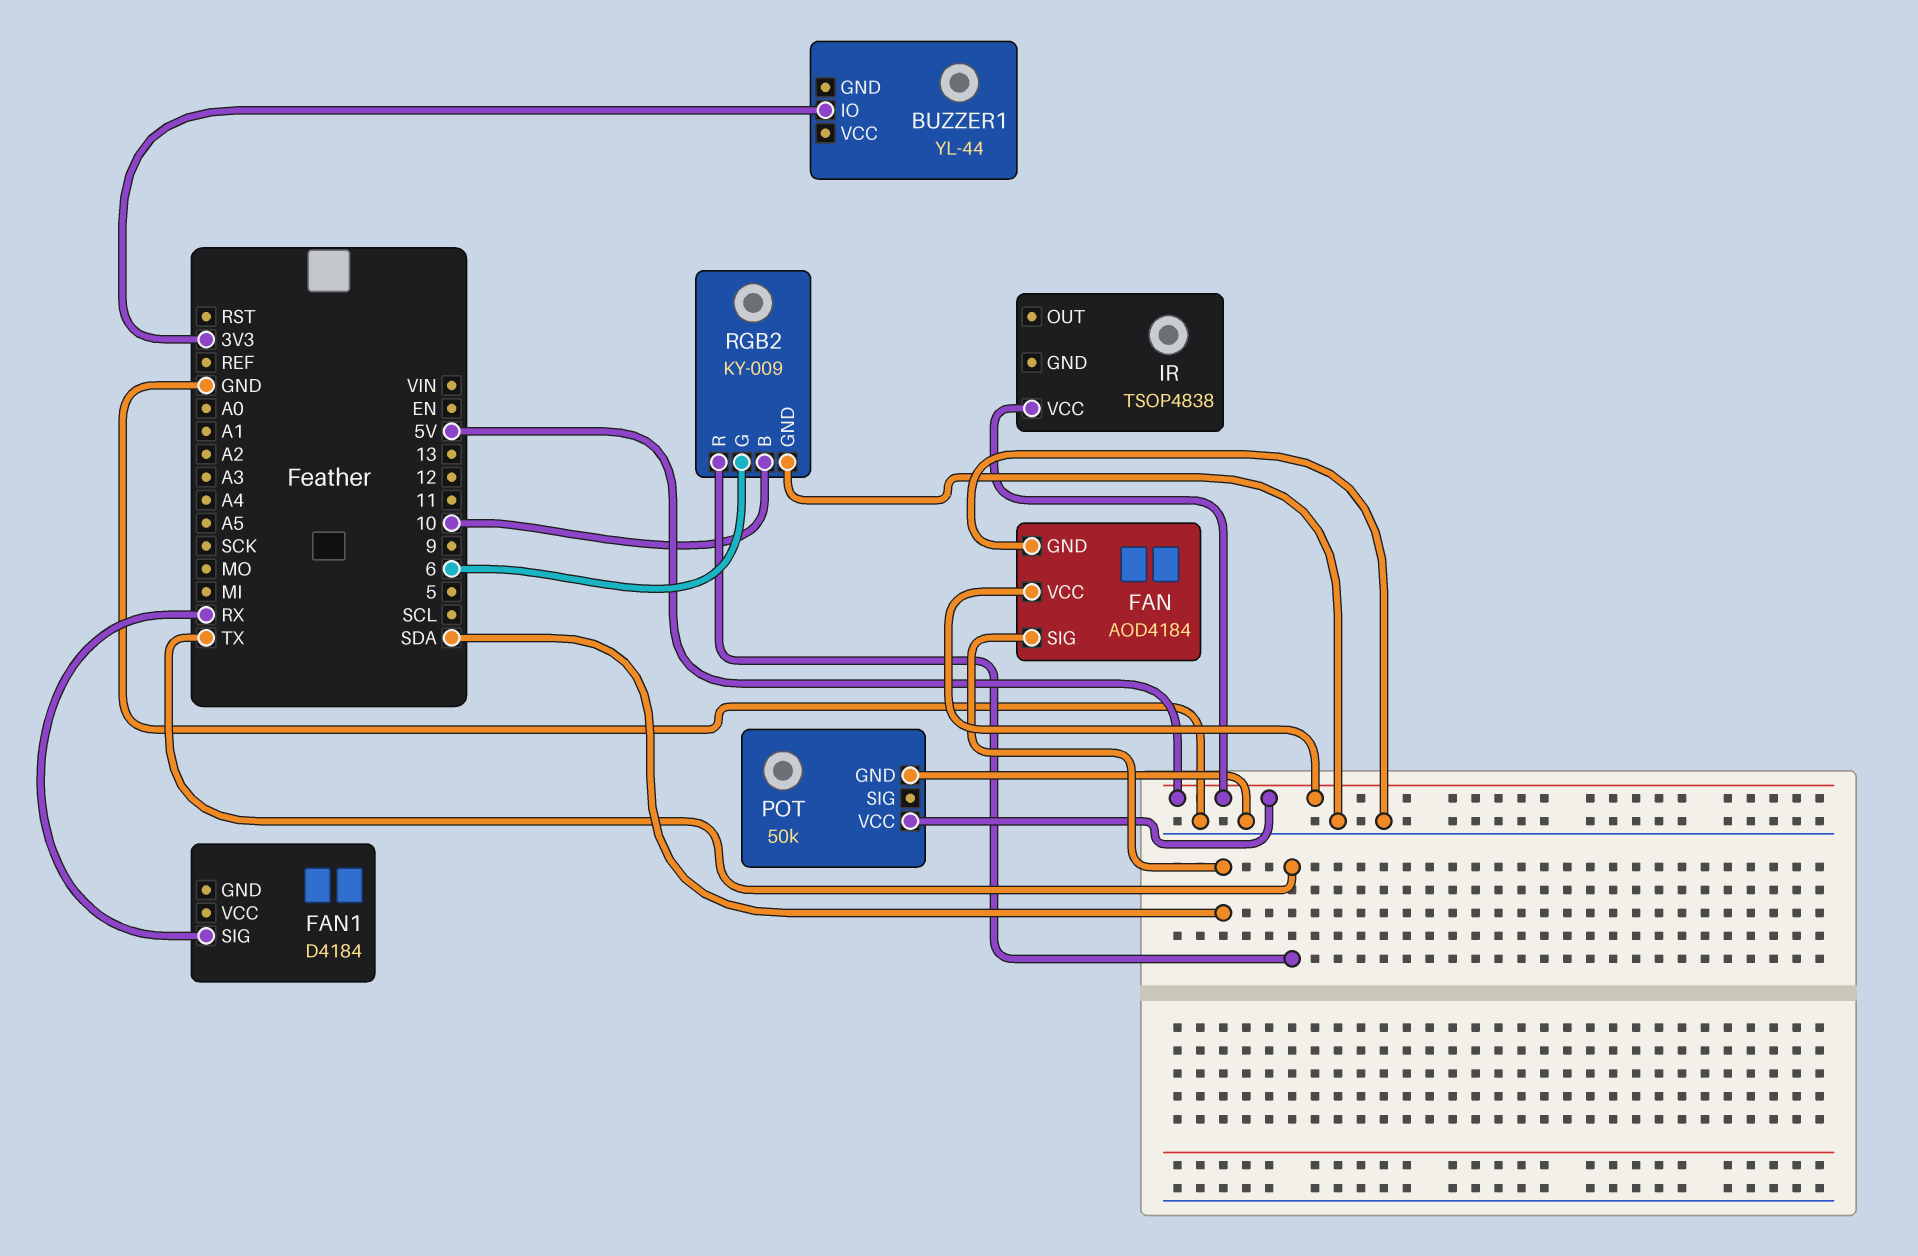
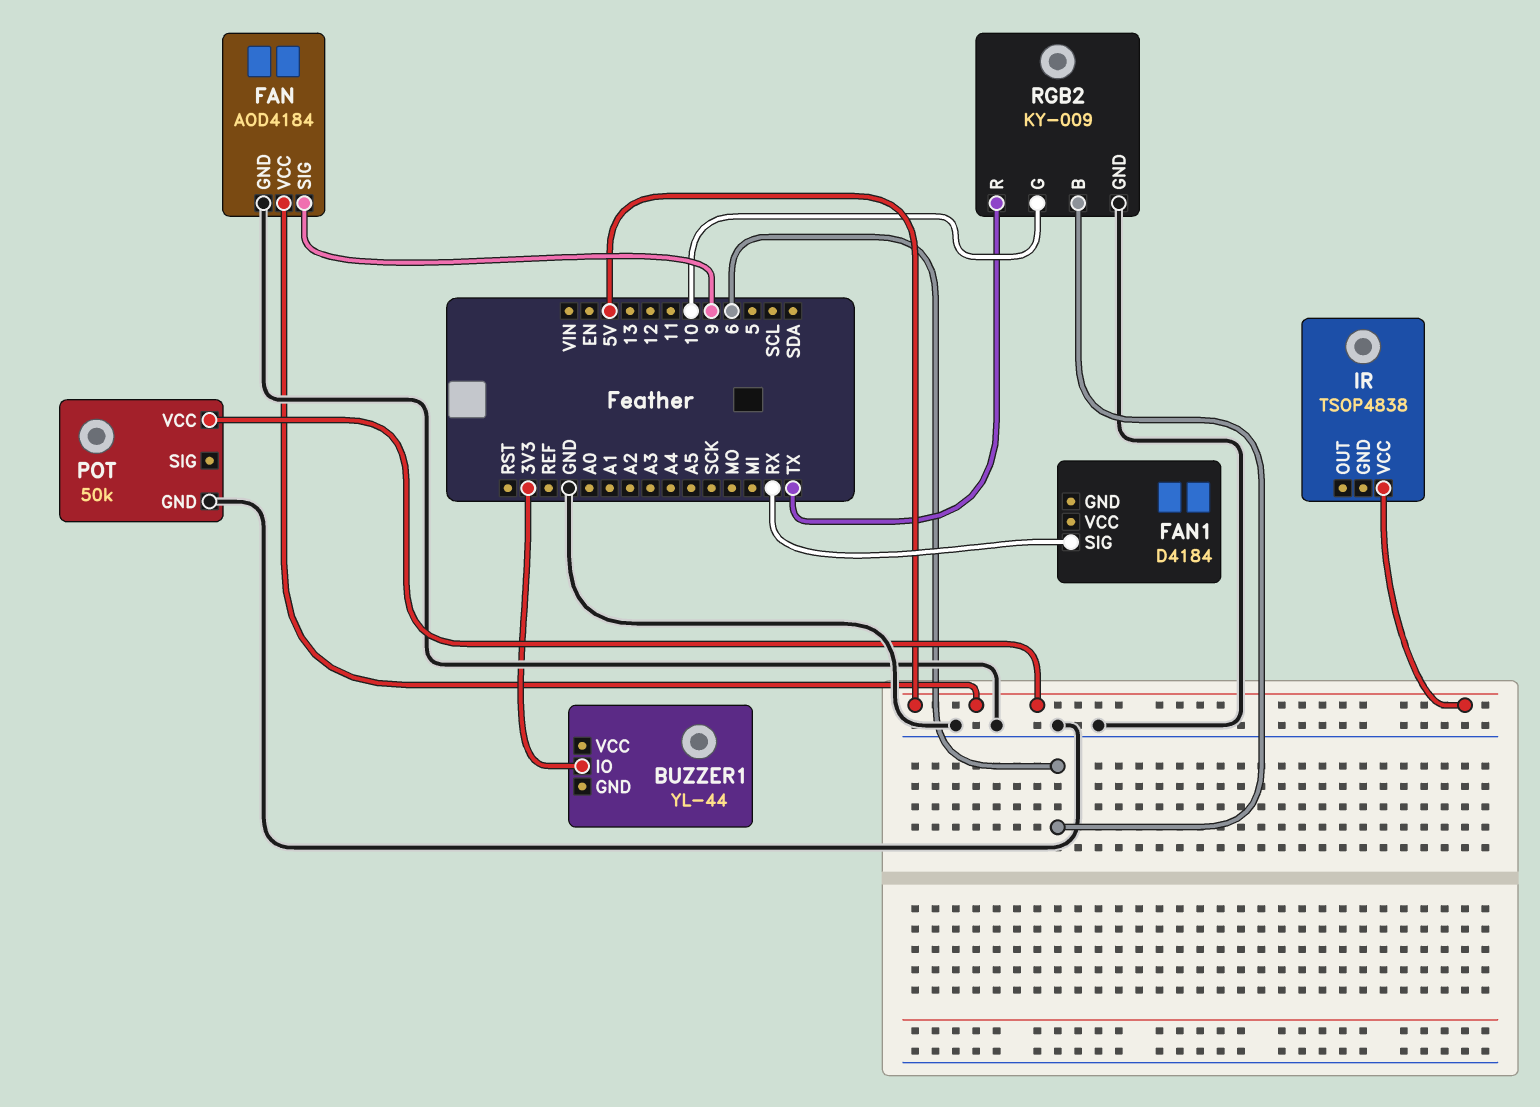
FAN pin SIG: SDA -> 9
RGB2 pin B: 10 -> 6
RGB2 pin G: 6 -> 10

